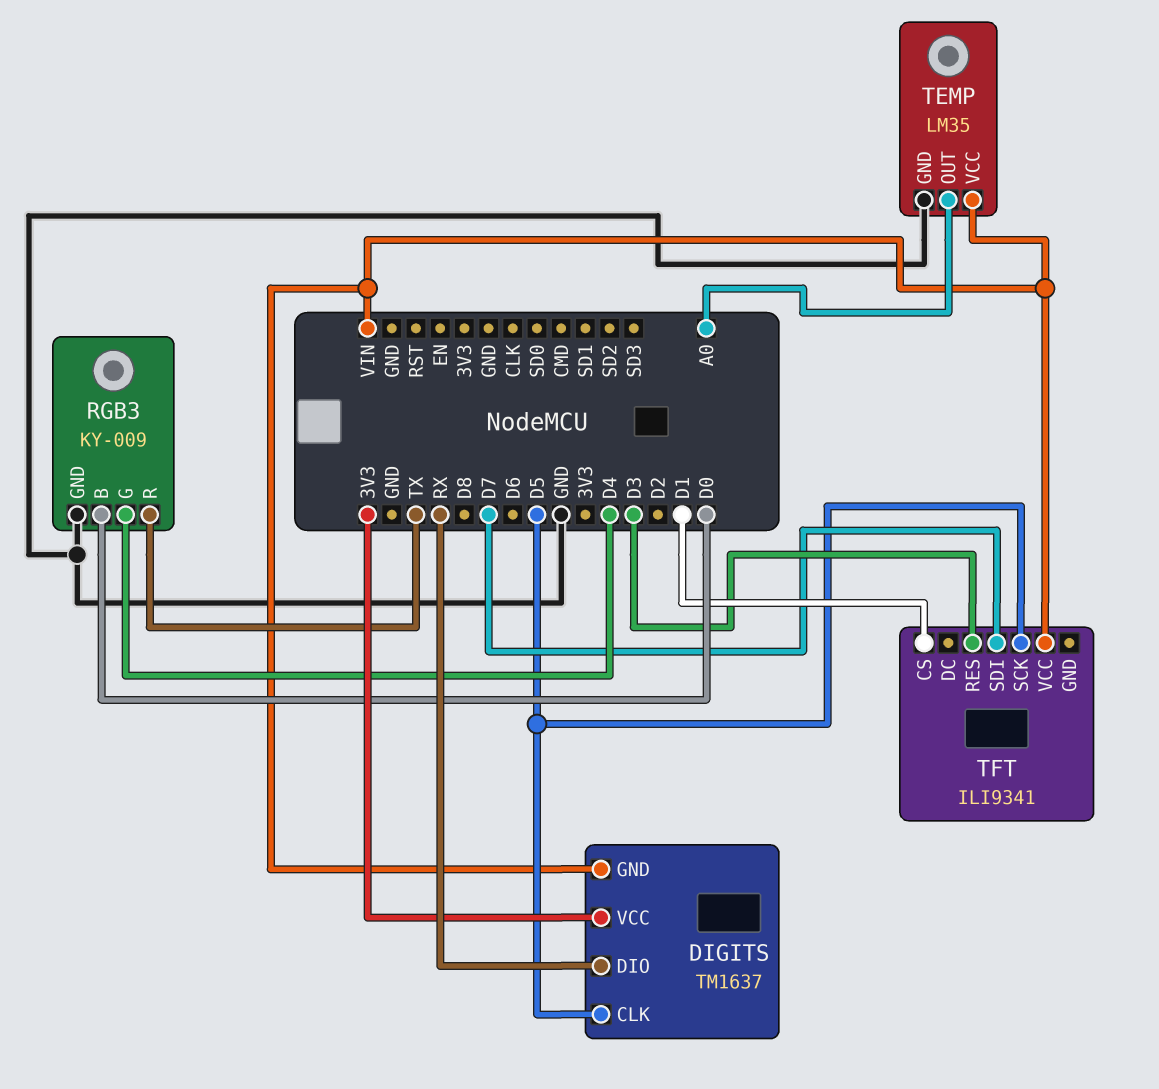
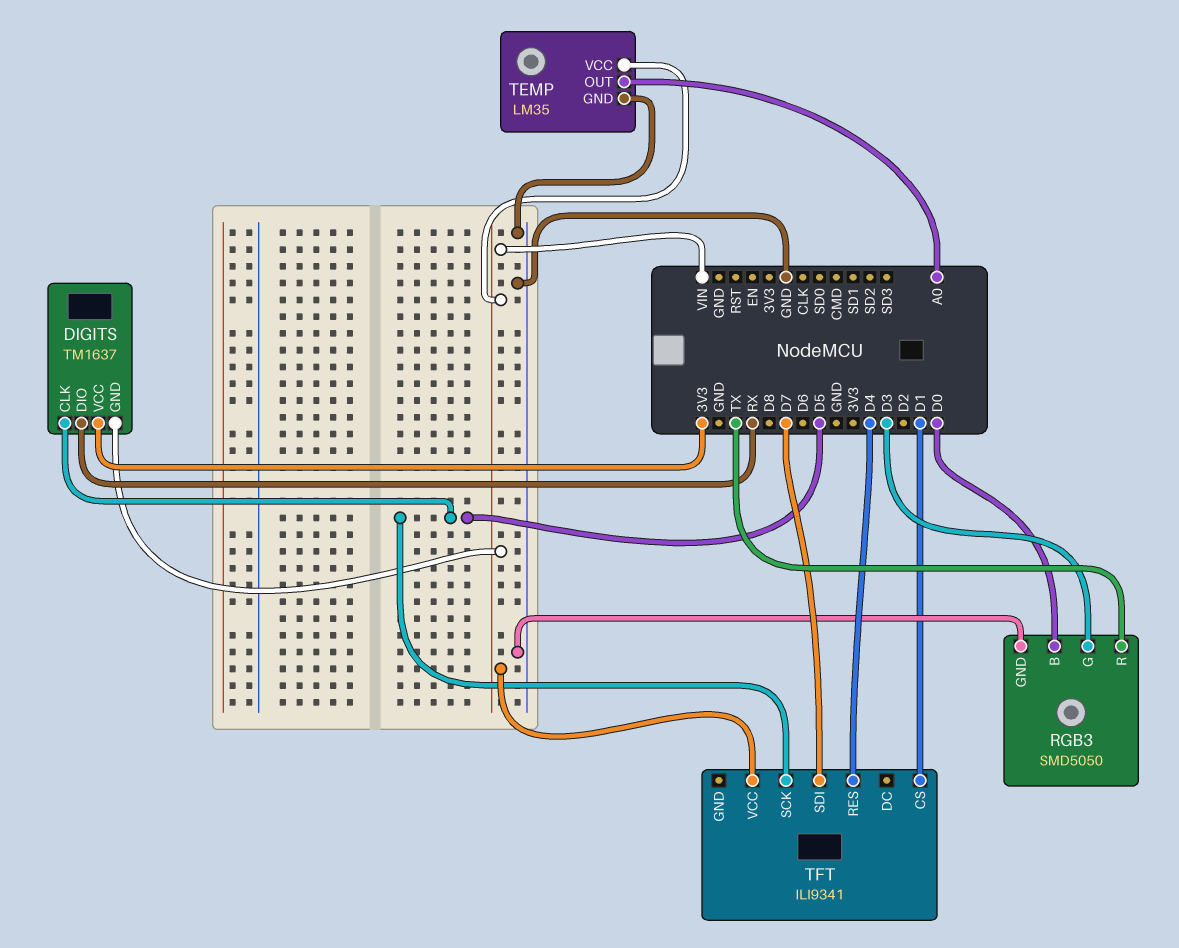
RGB3: KY-009 -> SMD5050
RGB3 pin G: D4 -> D3
TFT pin RES: D3 -> D4

